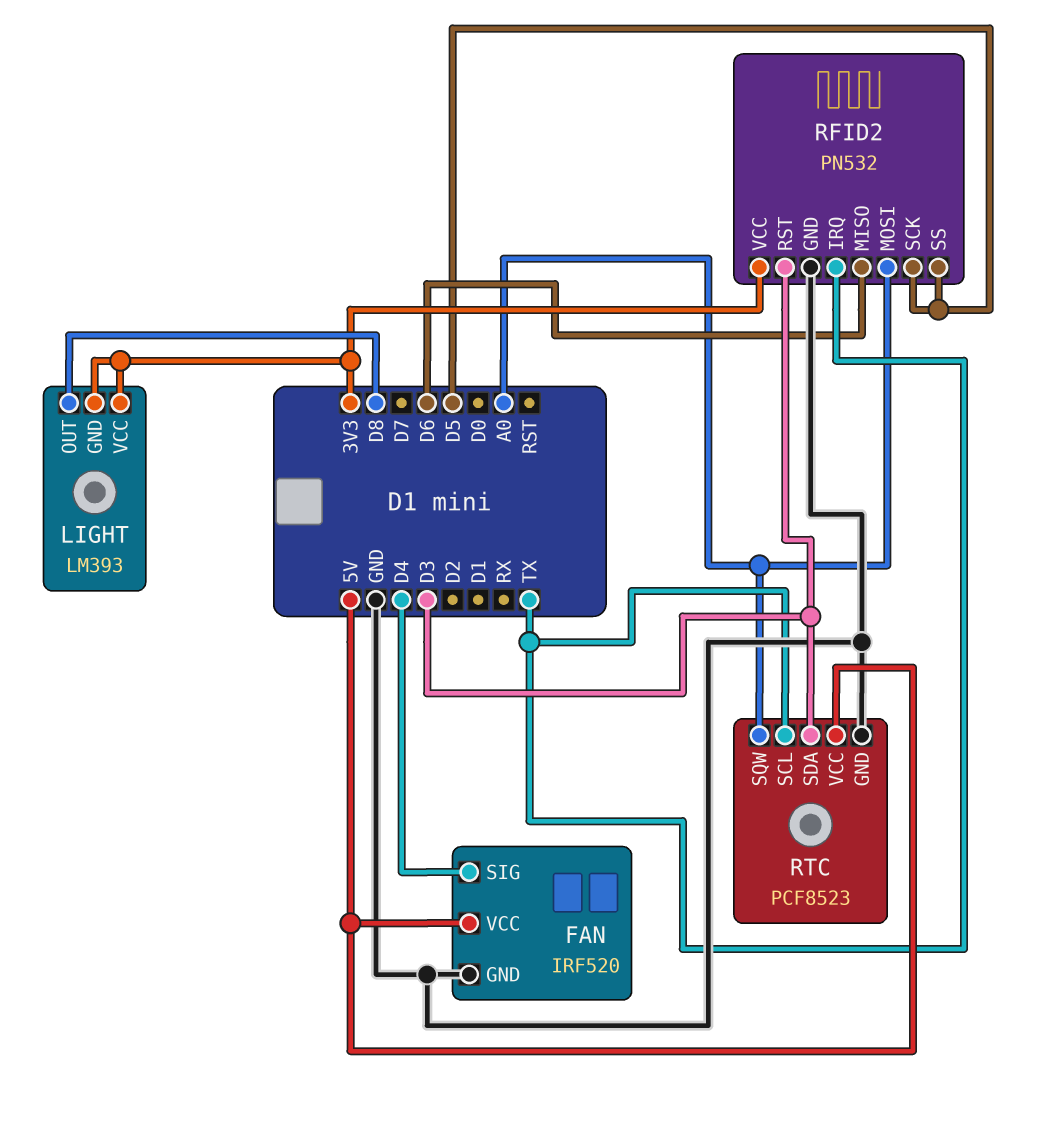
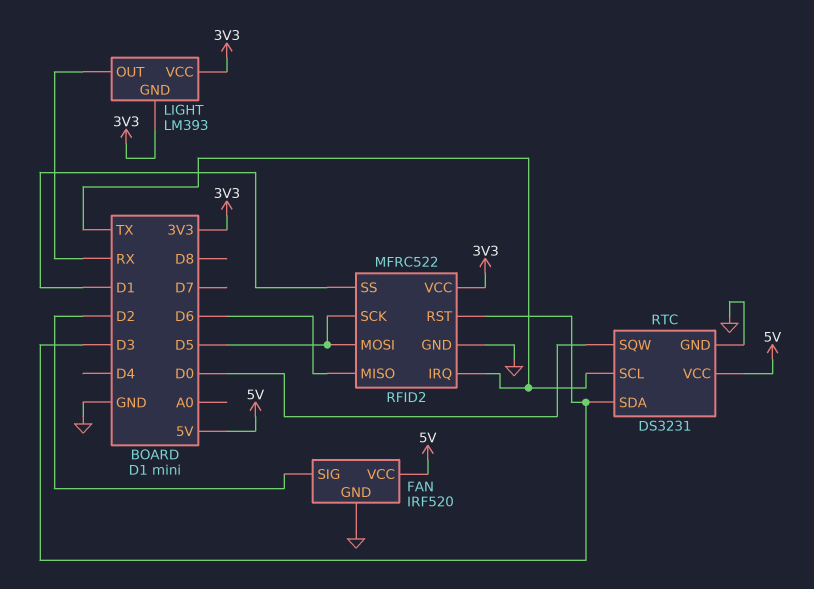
FAN pin SIG: D4 -> D2
LIGHT pin OUT: D8 -> RX
RFID2: PN532 -> MFRC522
RFID2 pin MOSI: A0 -> D5
RFID2 pin SS: D5 -> D1
RTC: PCF8523 -> DS3231
RTC pin SQW: A0 -> D0

